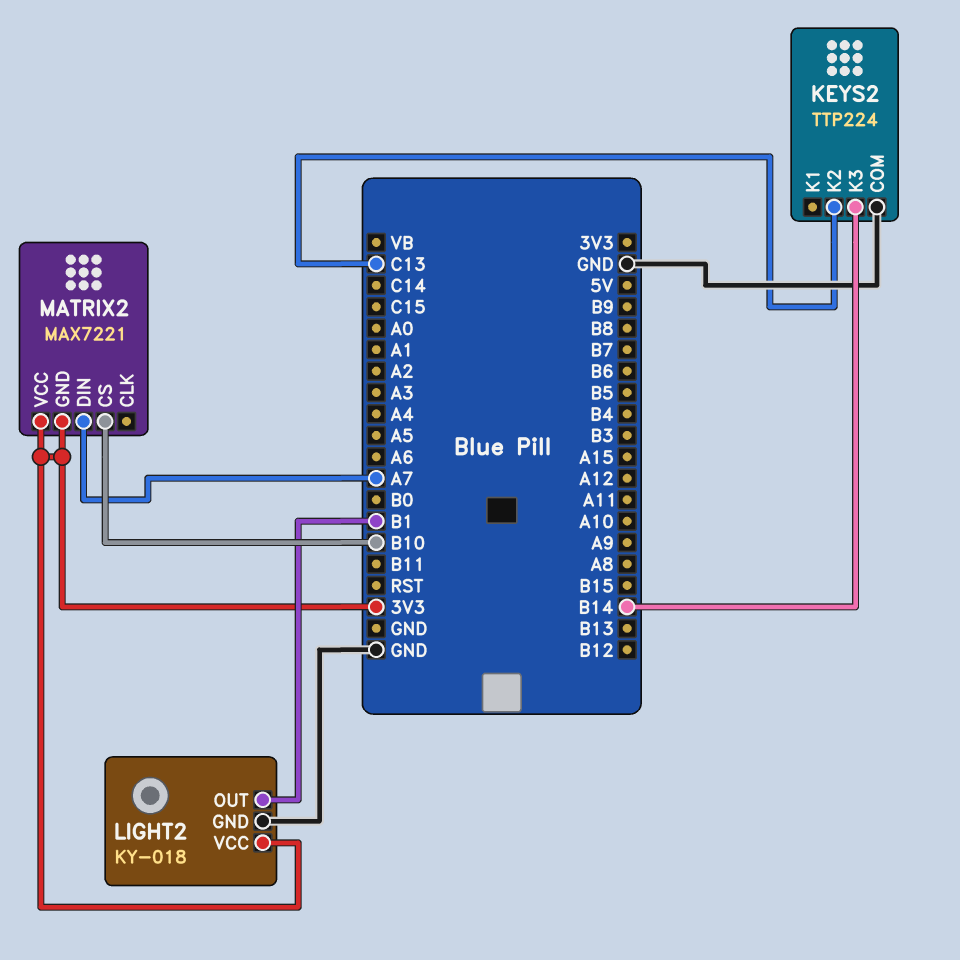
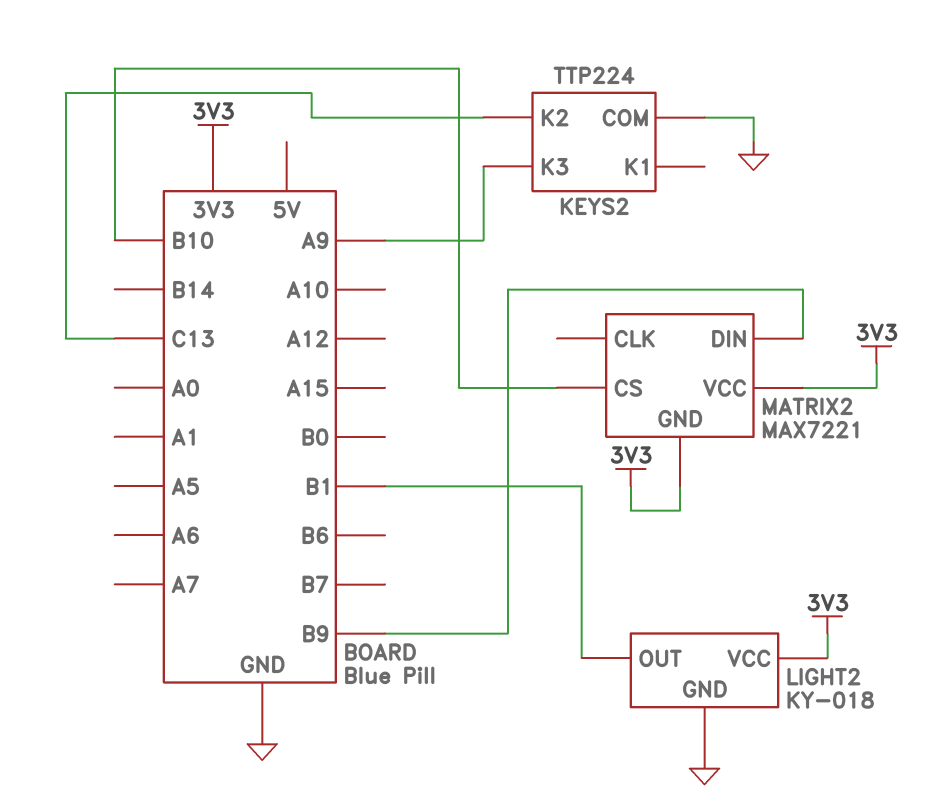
KEYS2 pin K3: B14 -> A9
MATRIX2 pin DIN: A7 -> B9

